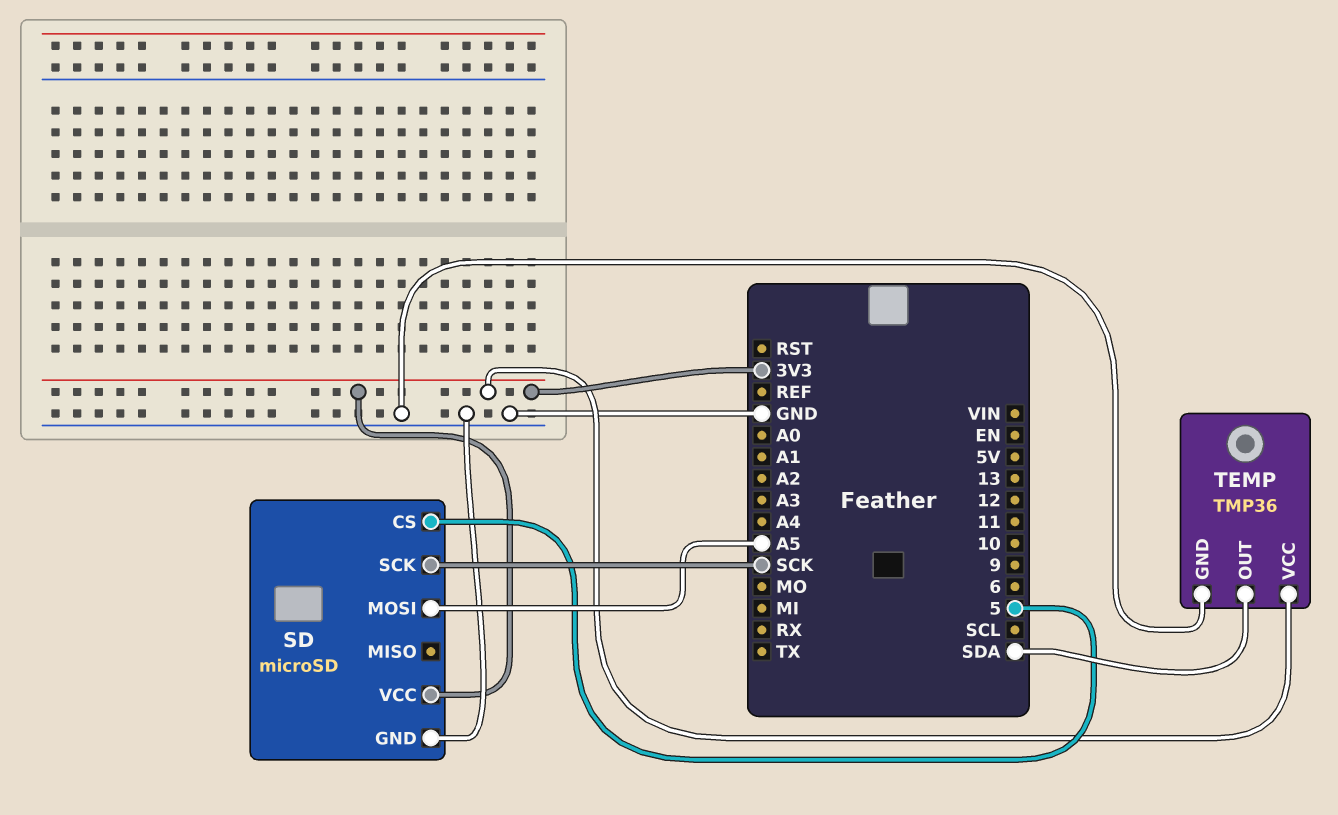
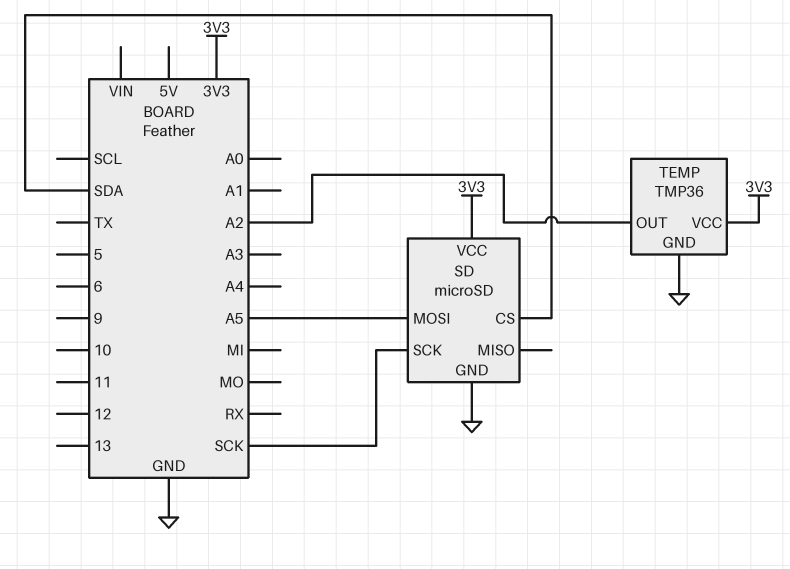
SD pin CS: 5 -> SDA
TEMP pin OUT: SDA -> A2

